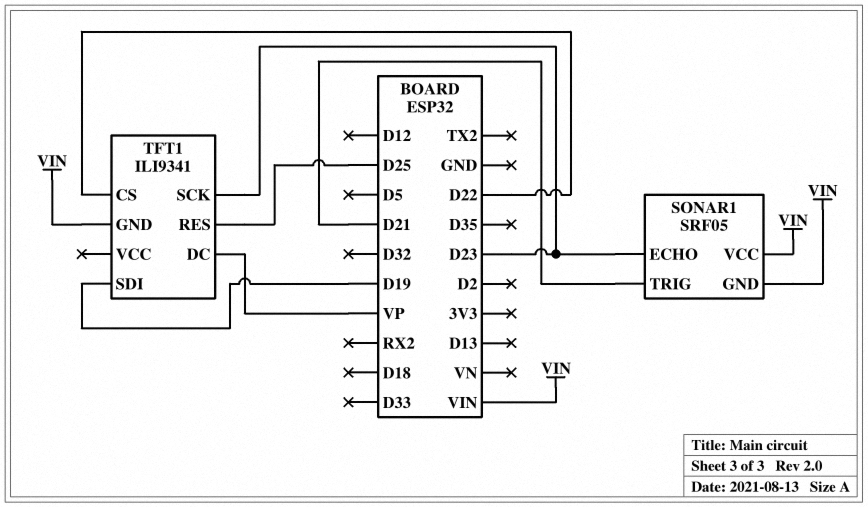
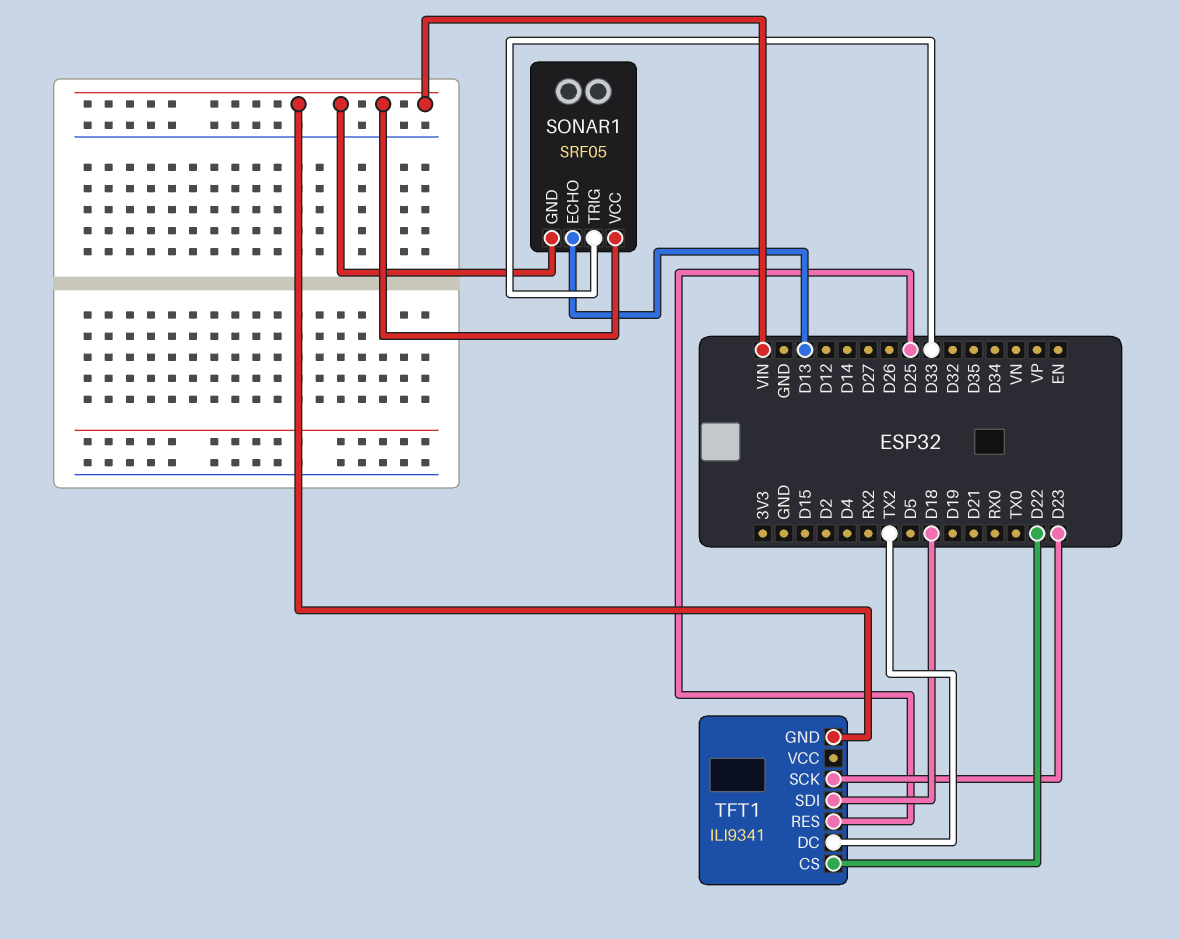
SONAR1 pin ECHO: D23 -> D13
SONAR1 pin TRIG: D21 -> D33
TFT1 pin DC: VP -> TX2
TFT1 pin SDI: D19 -> D18

